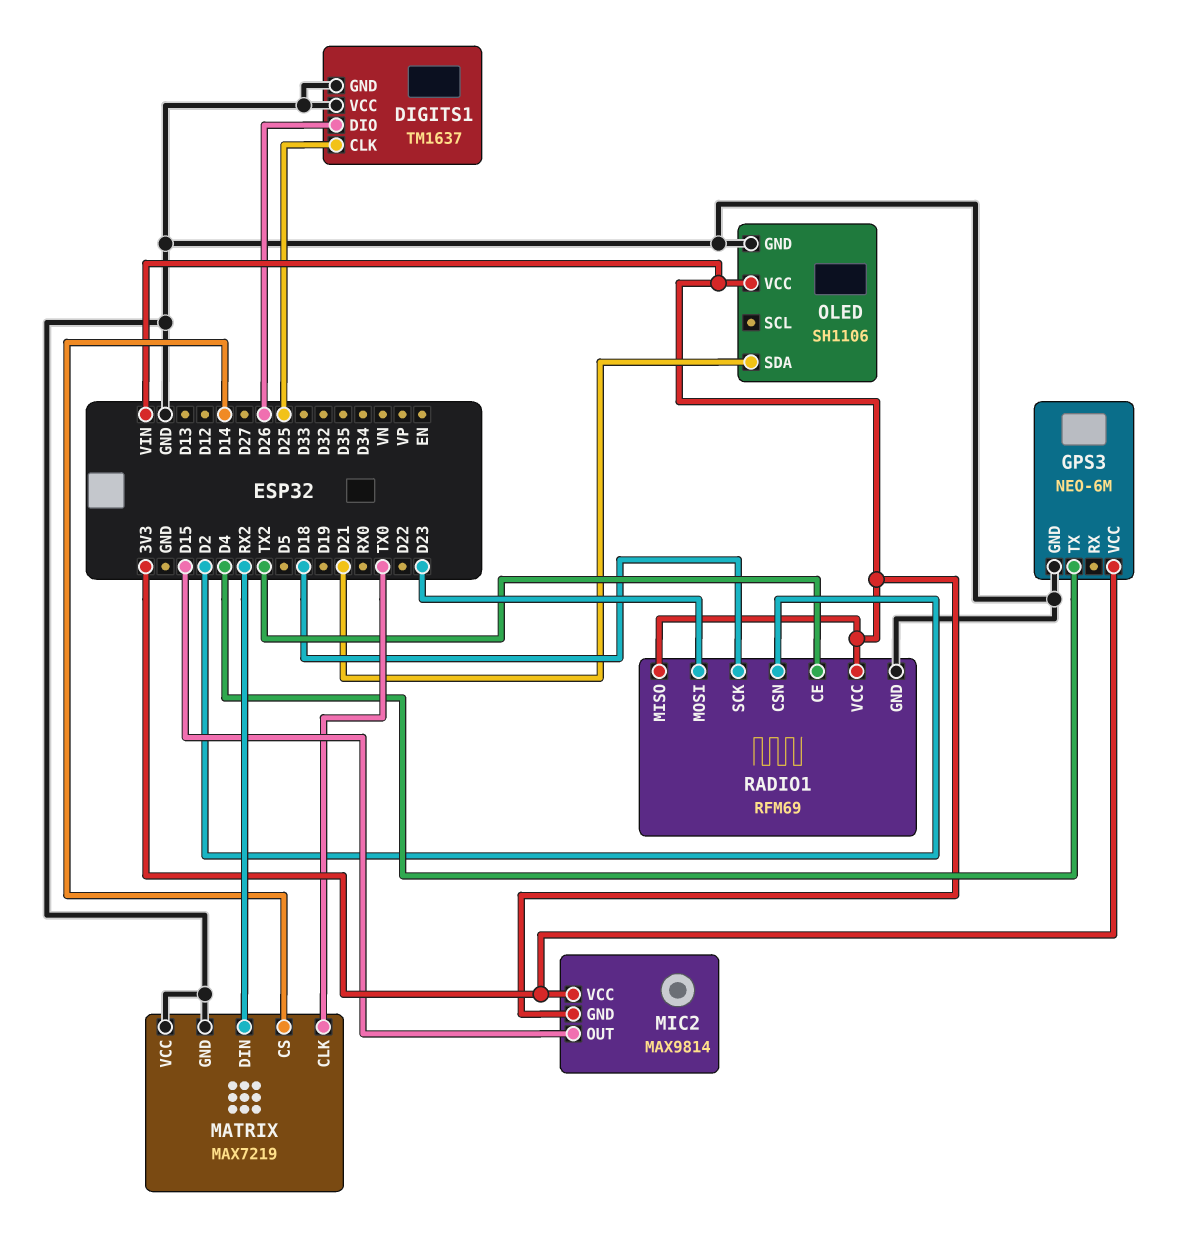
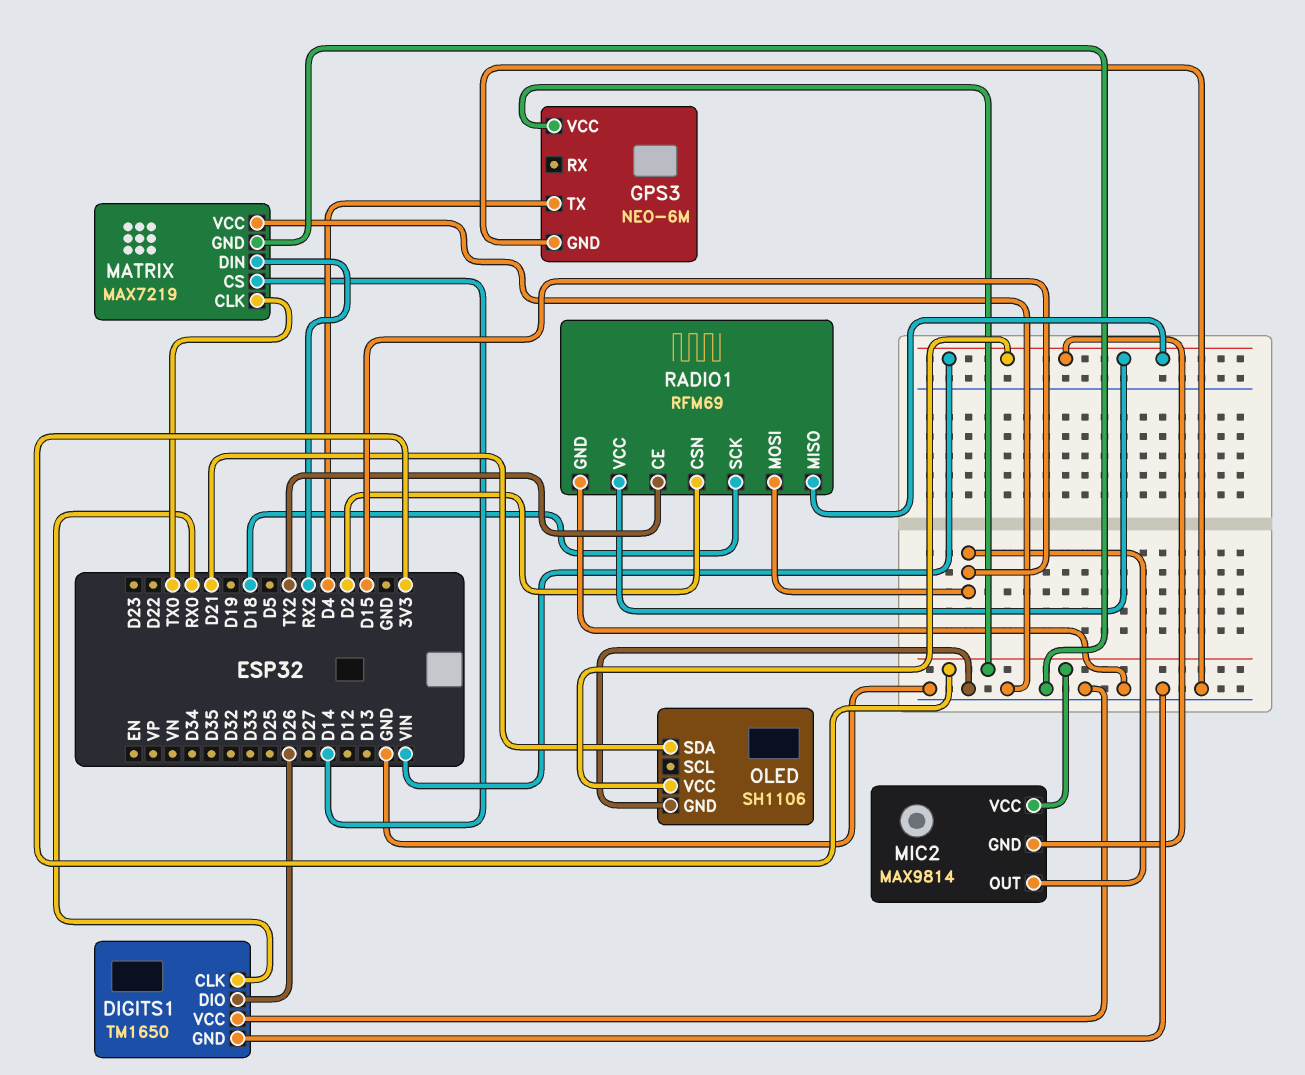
DIGITS1: TM1637 -> TM1650
DIGITS1 pin CLK: D25 -> RX0
RADIO1 pin MOSI: D23 -> D15

